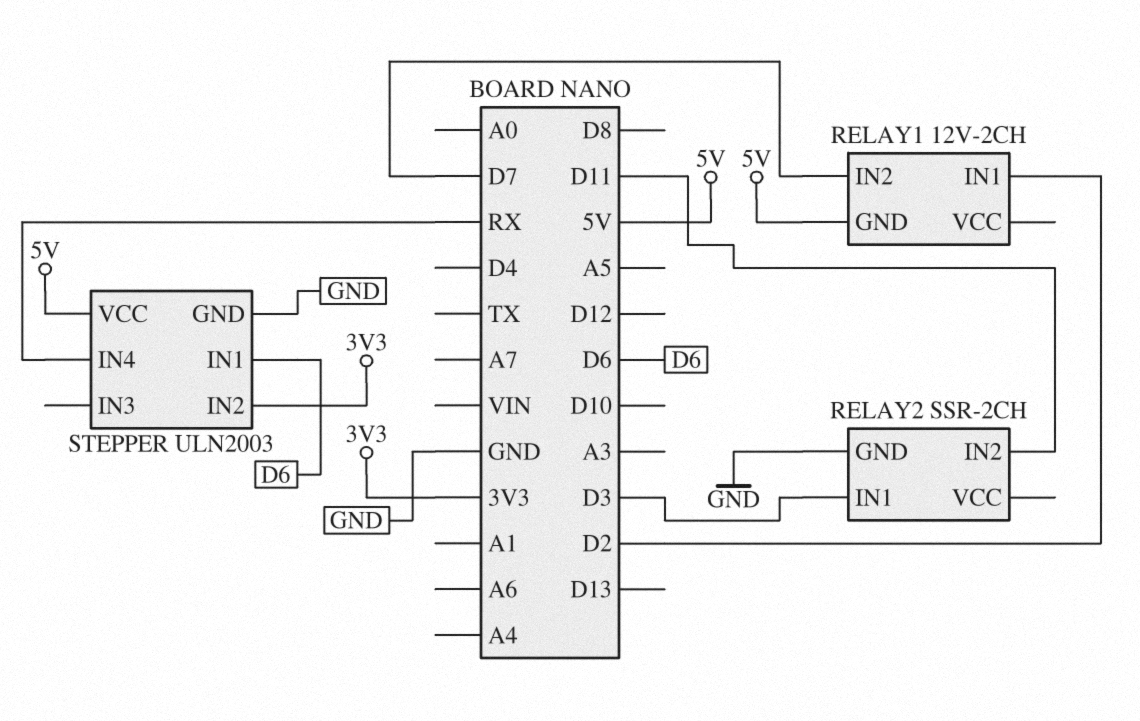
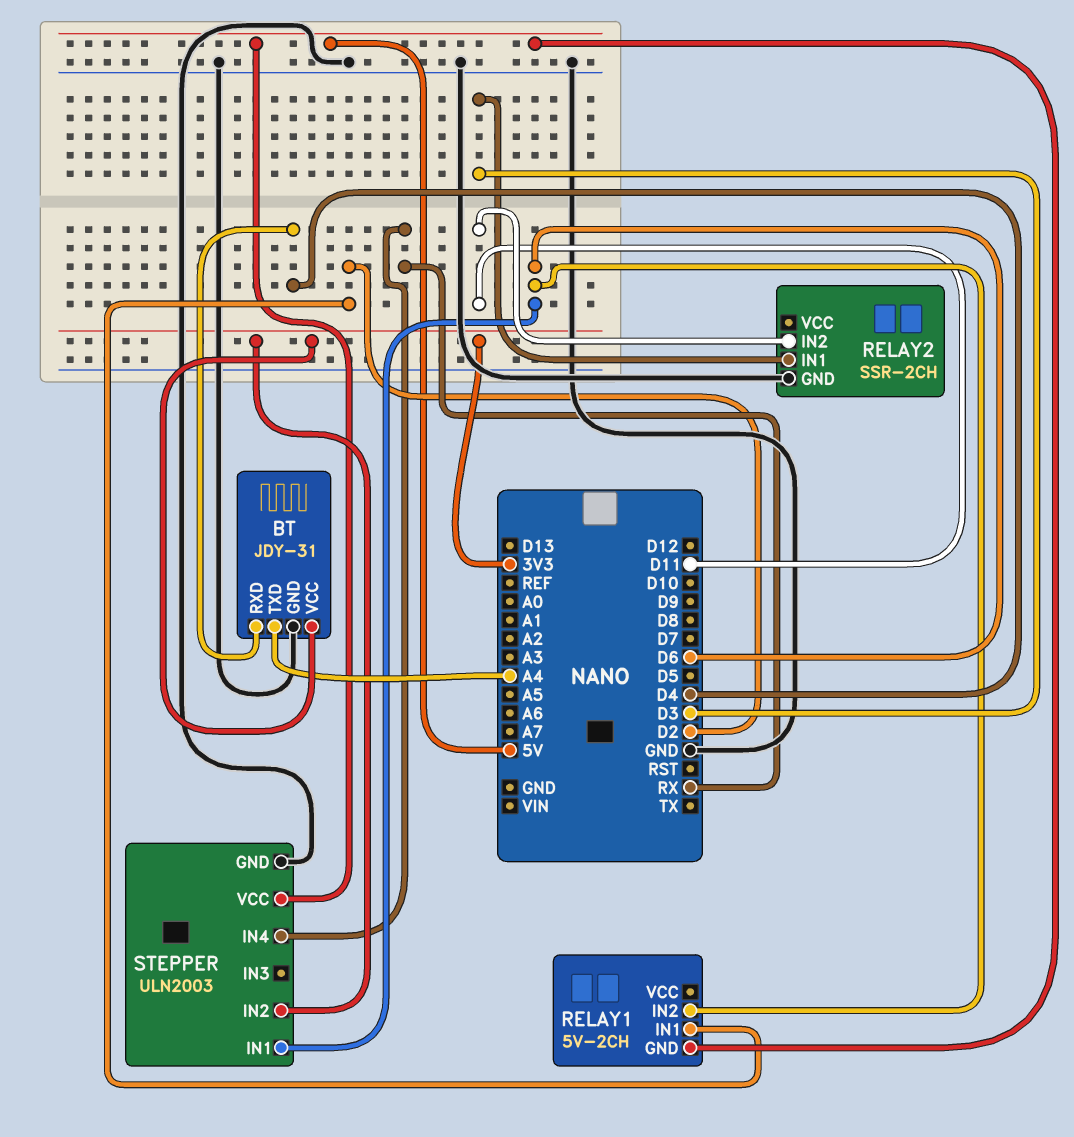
BT: none -> JDY-31
BT pin GND: none -> GND
BT pin RXD: none -> D4
BT pin TXD: none -> A4
BT pin VCC: none -> 3V3
RELAY1: 12V-2CH -> 5V-2CH
RELAY1 pin IN2: D7 -> D6

